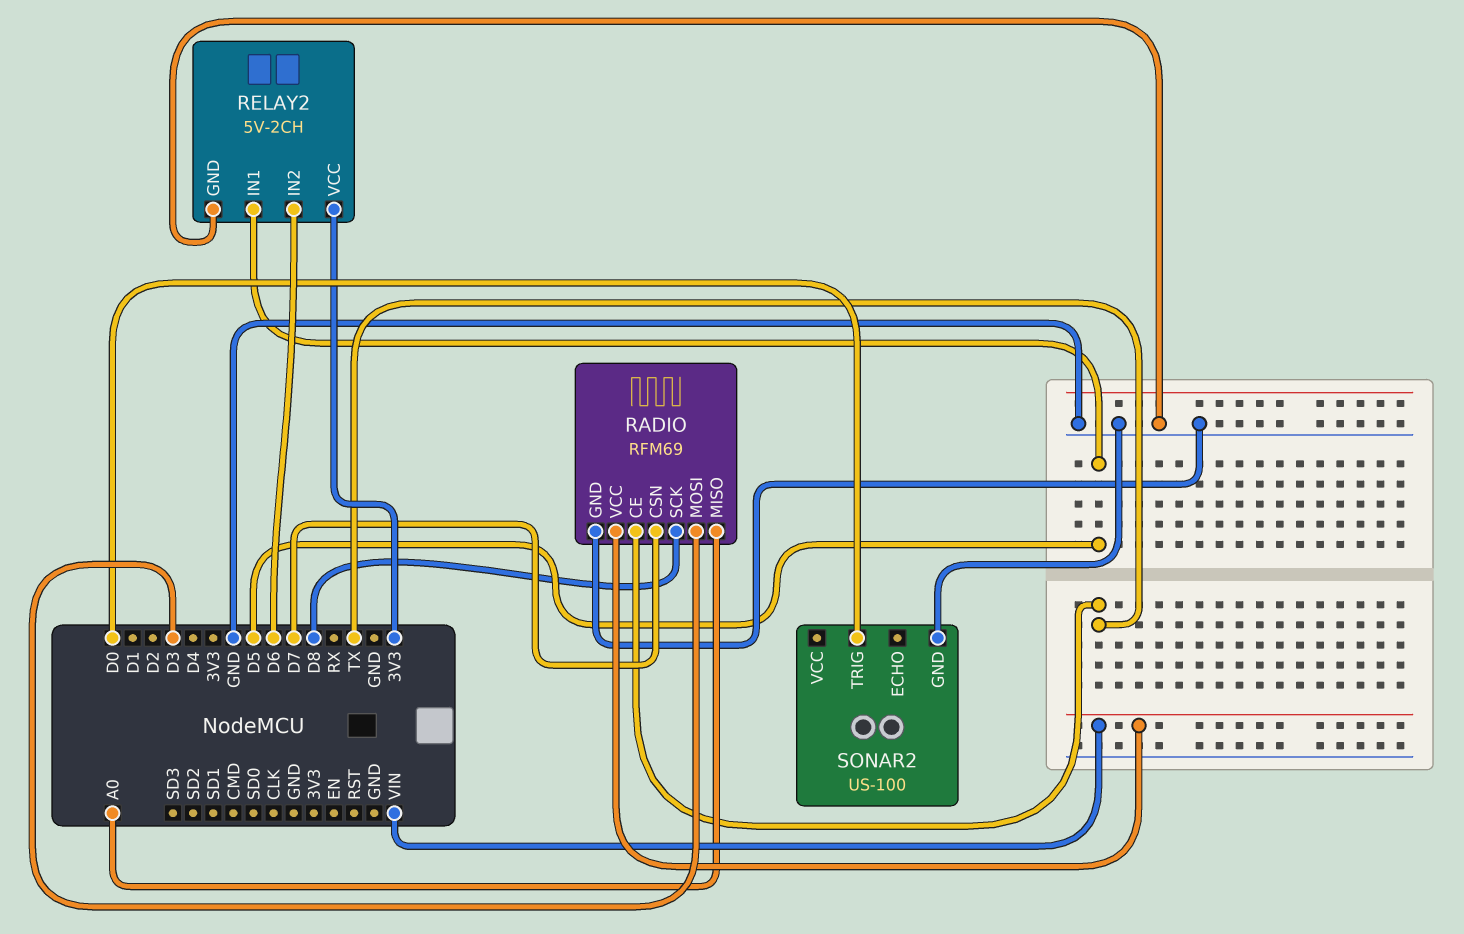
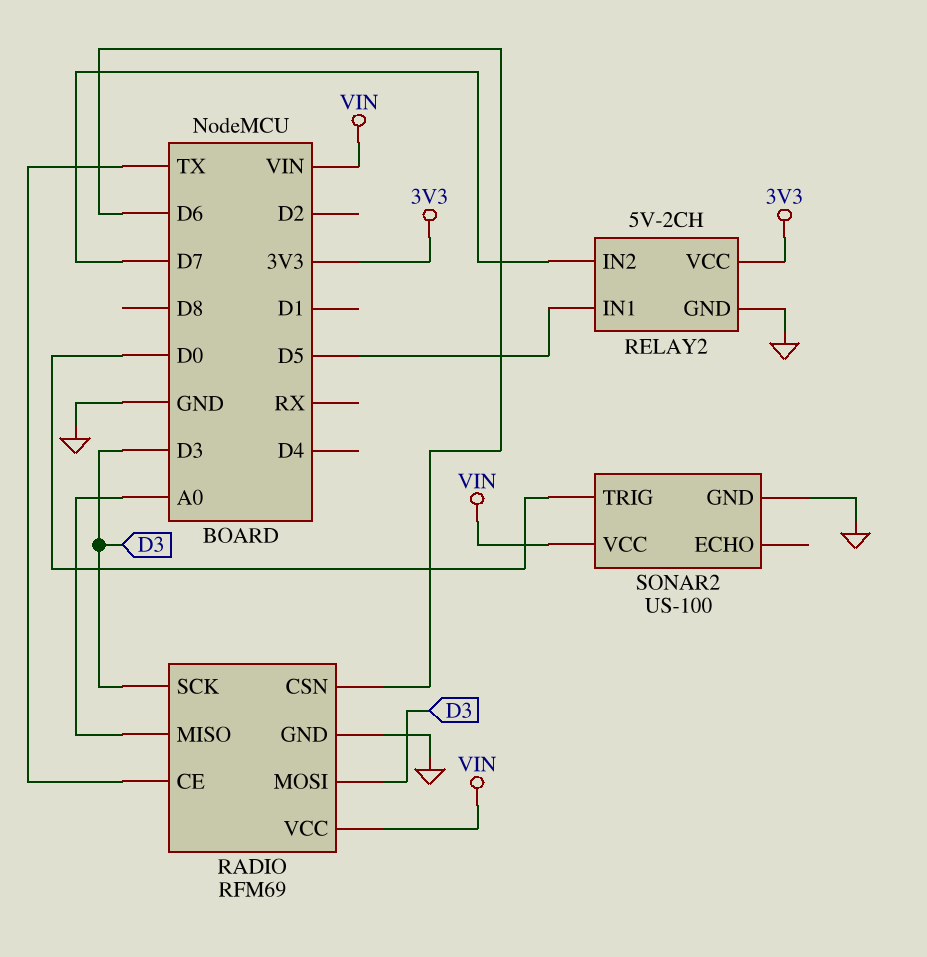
RADIO pin CSN: D7 -> D6
RADIO pin SCK: D8 -> D3
RELAY2 pin IN2: D6 -> D7
SONAR2 pin VCC: none -> VIN

